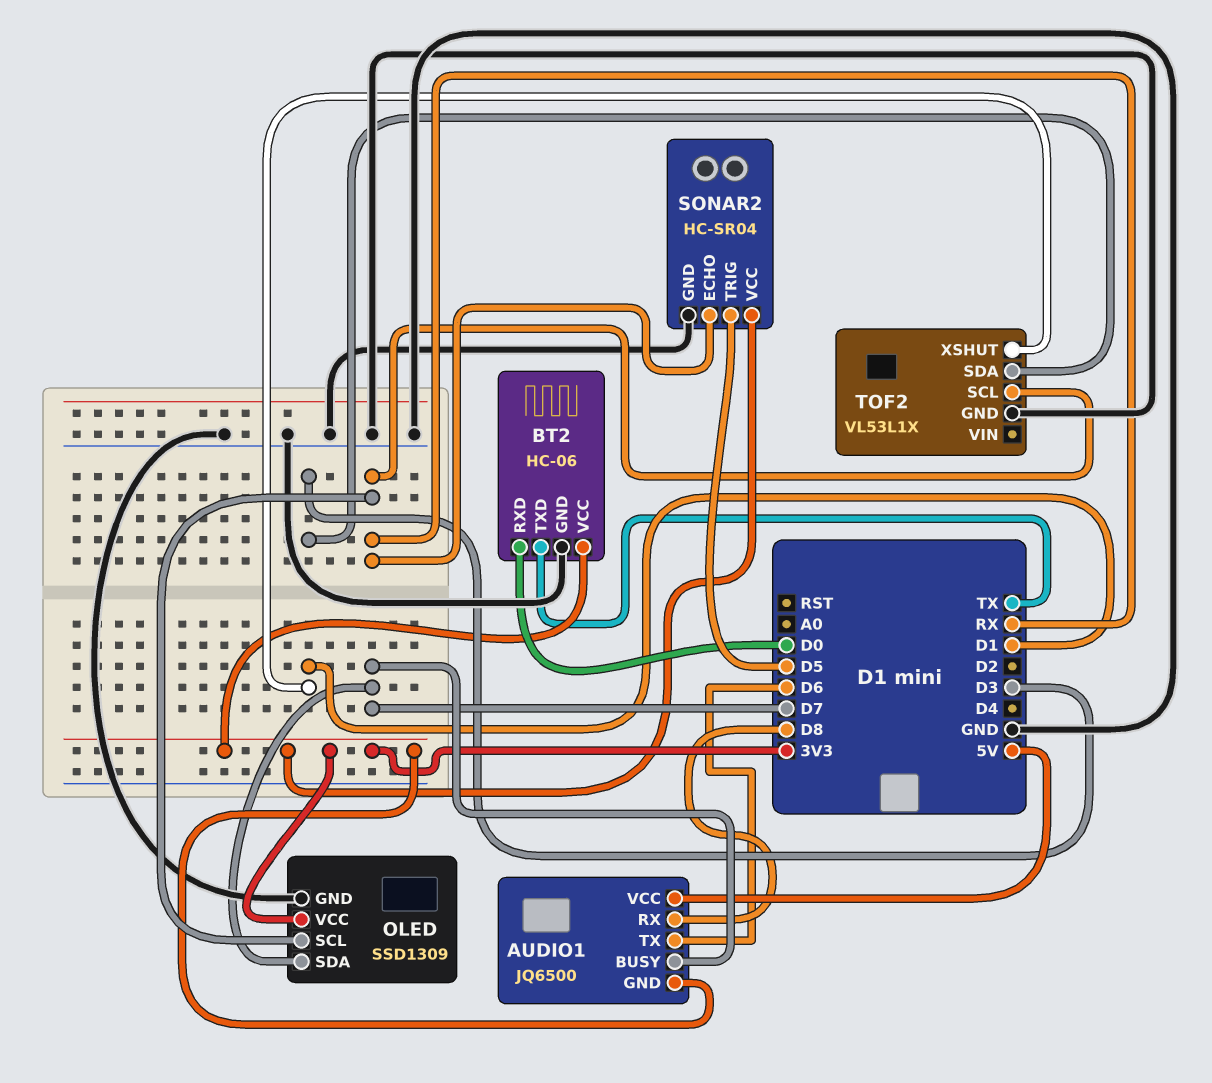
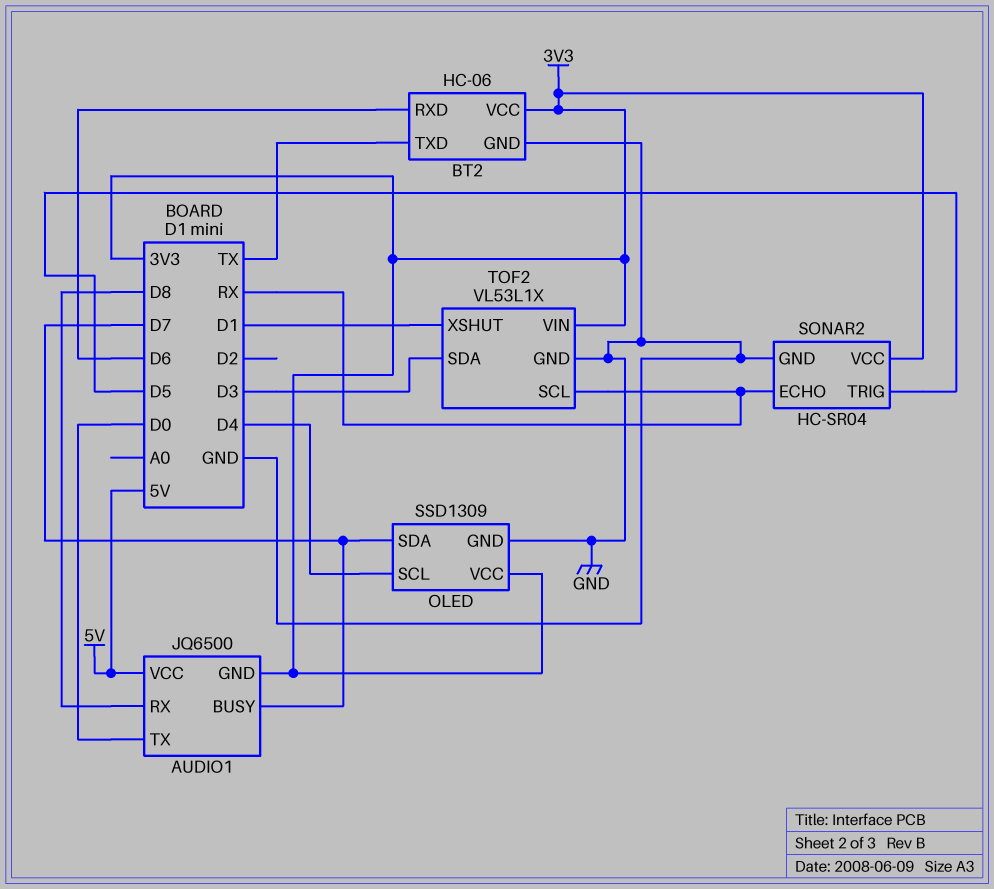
AUDIO1 pin TX: D6 -> D0
BT2 pin RXD: D0 -> D6
OLED pin SCL: RX -> D4
TOF2 pin VIN: none -> 3V3

